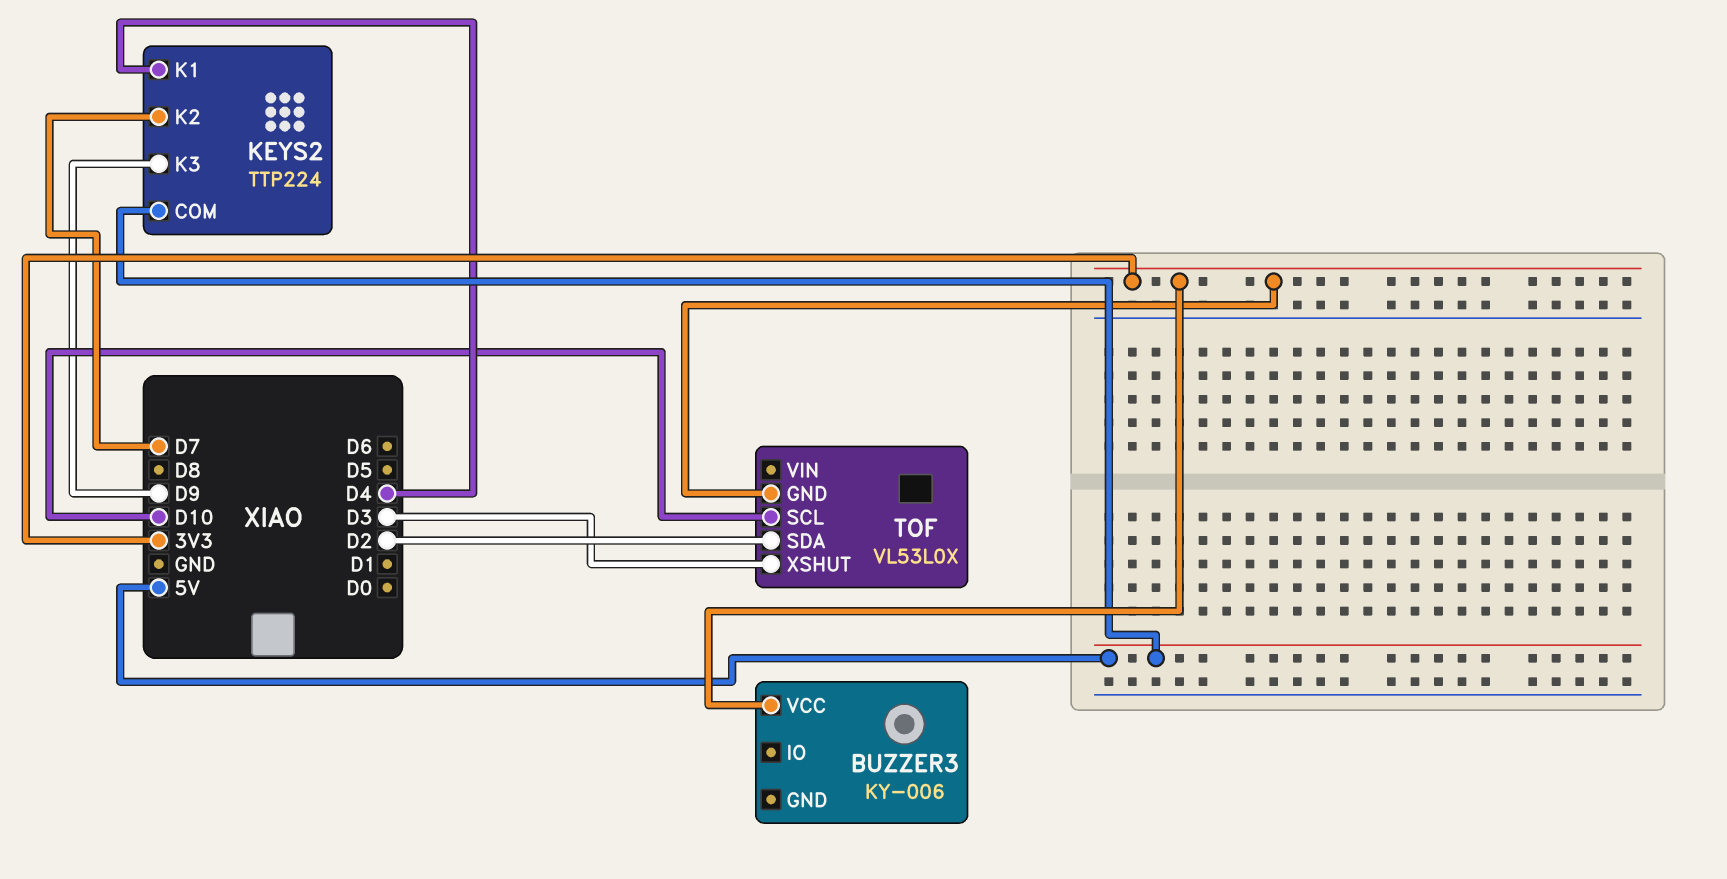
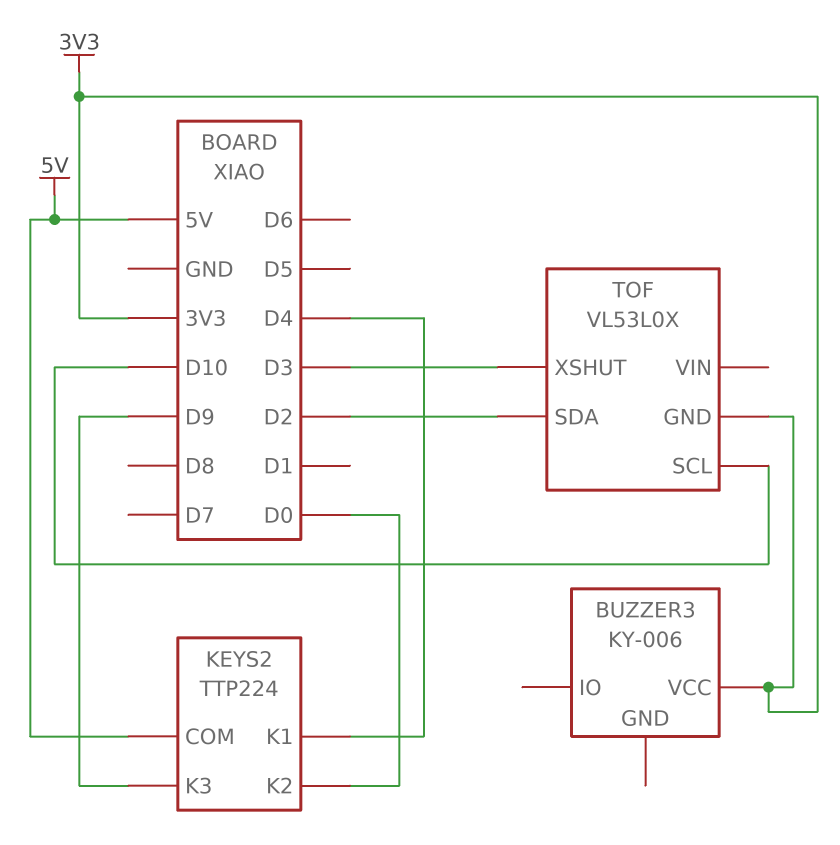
KEYS2 pin K2: D7 -> D0

